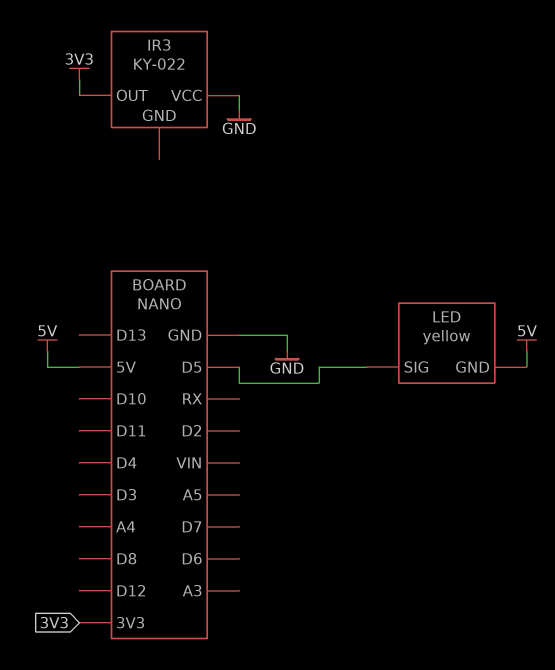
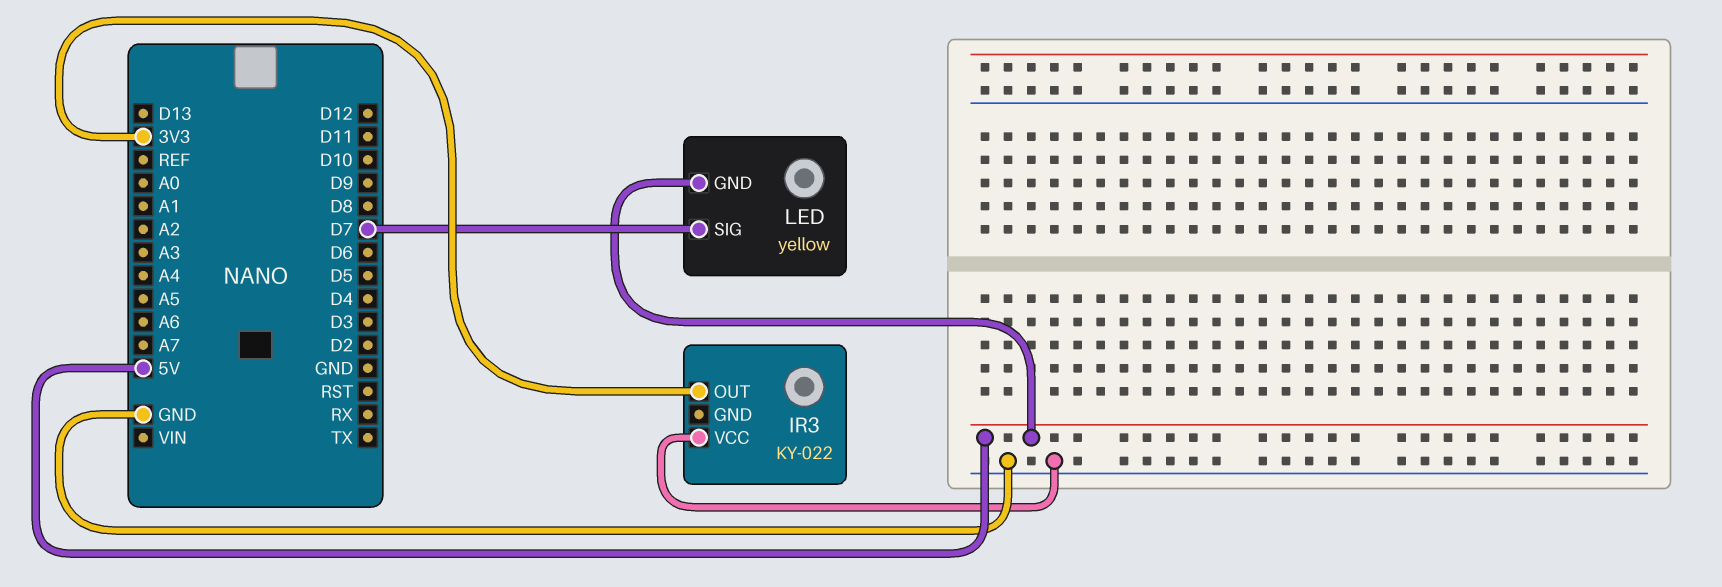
LED pin SIG: D5 -> D7

